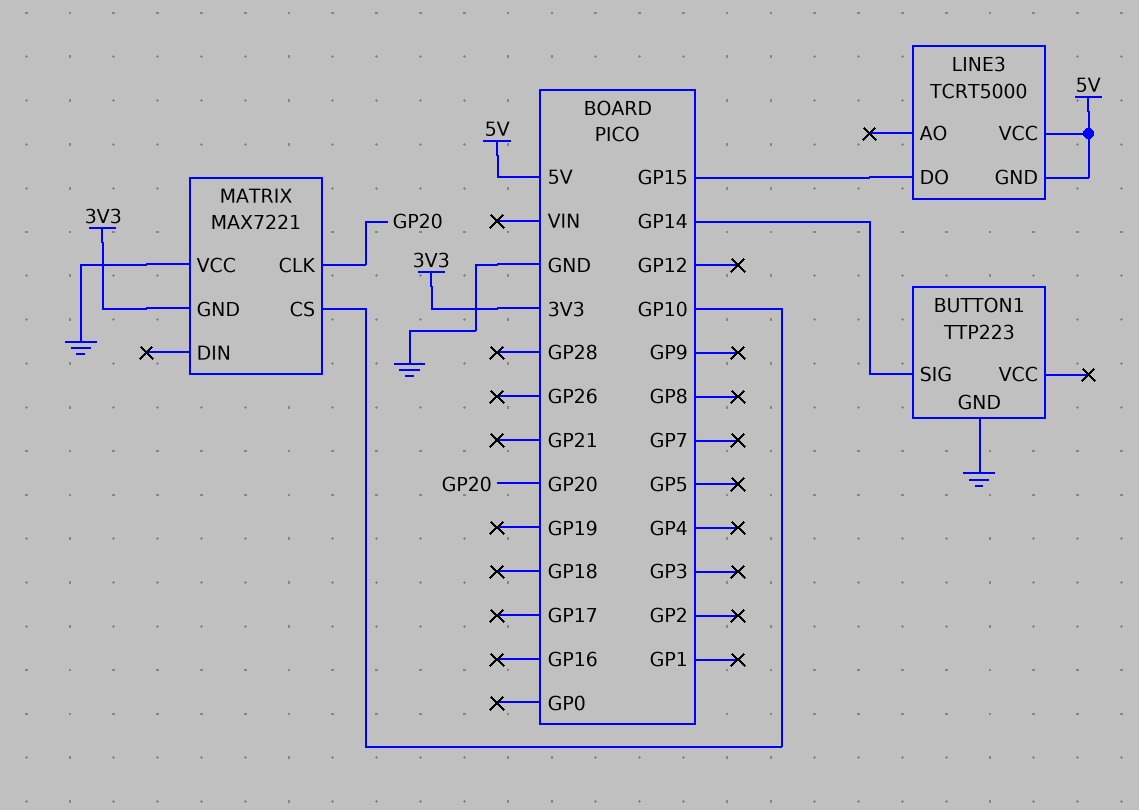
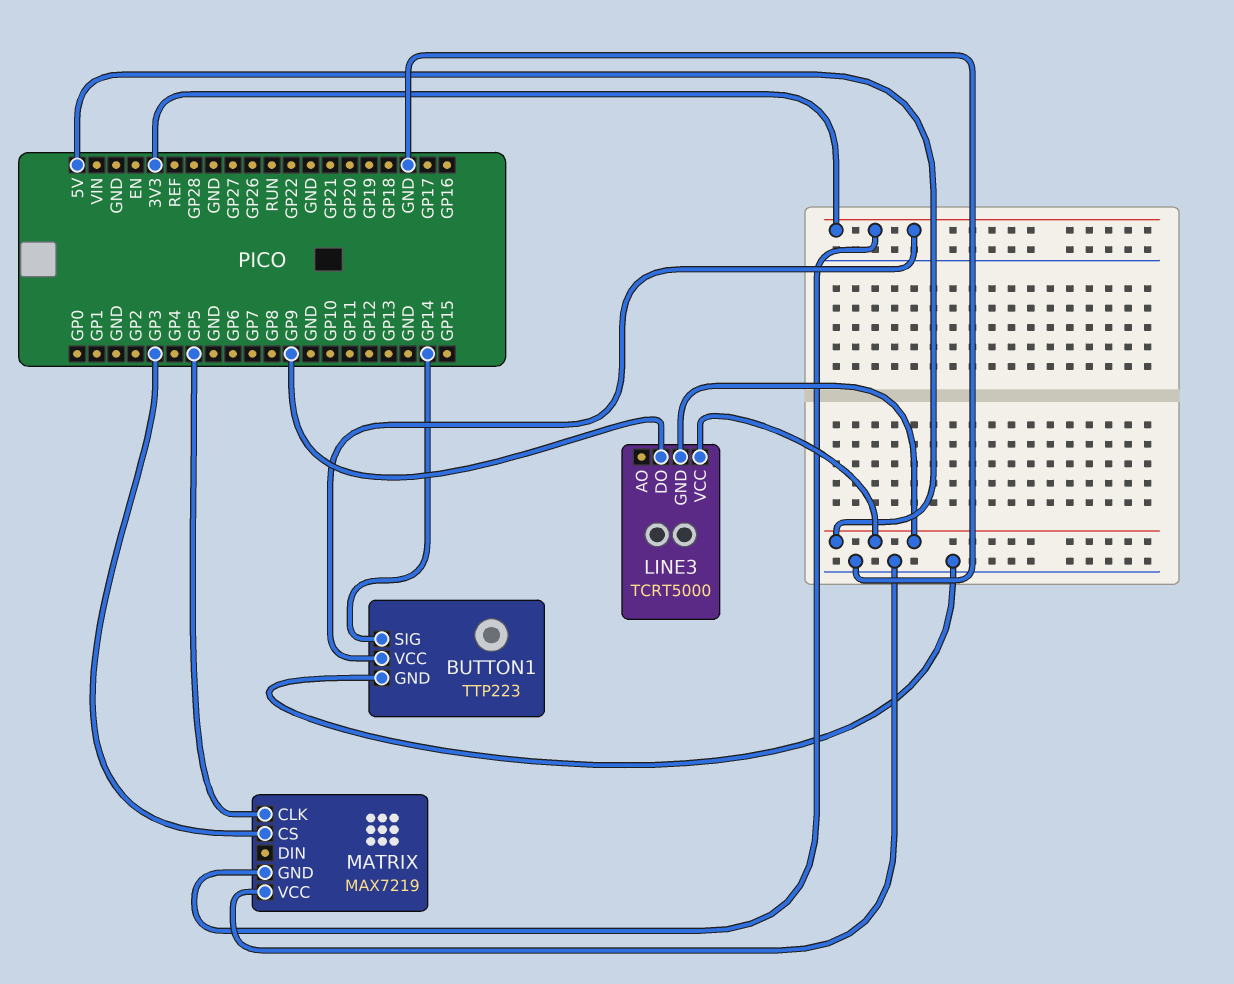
BUTTON1 pin VCC: none -> 3V3
LINE3 pin DO: GP15 -> GP9
MATRIX: MAX7221 -> MAX7219
MATRIX pin CLK: GP20 -> GP5
MATRIX pin CS: GP10 -> GP3

